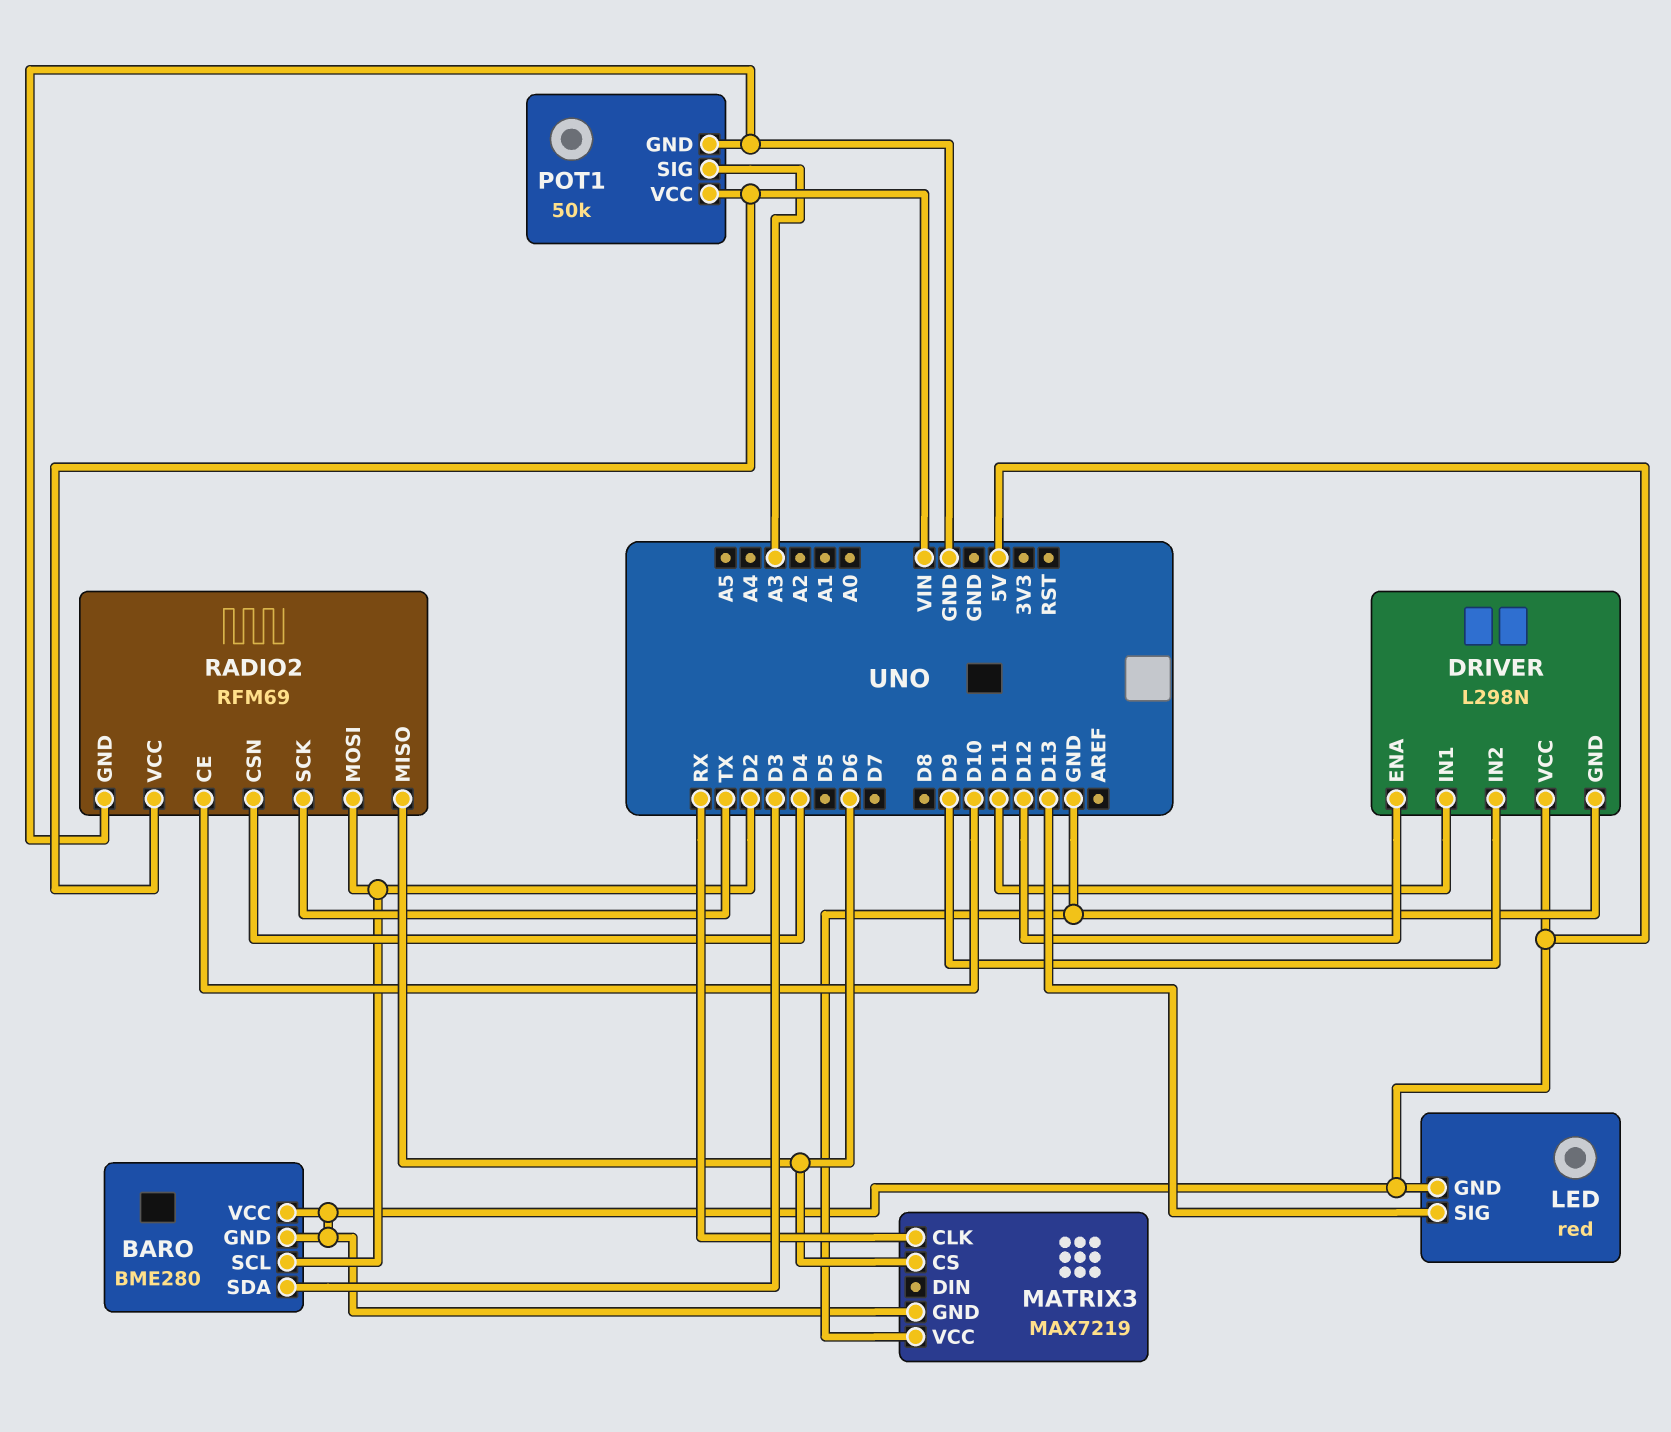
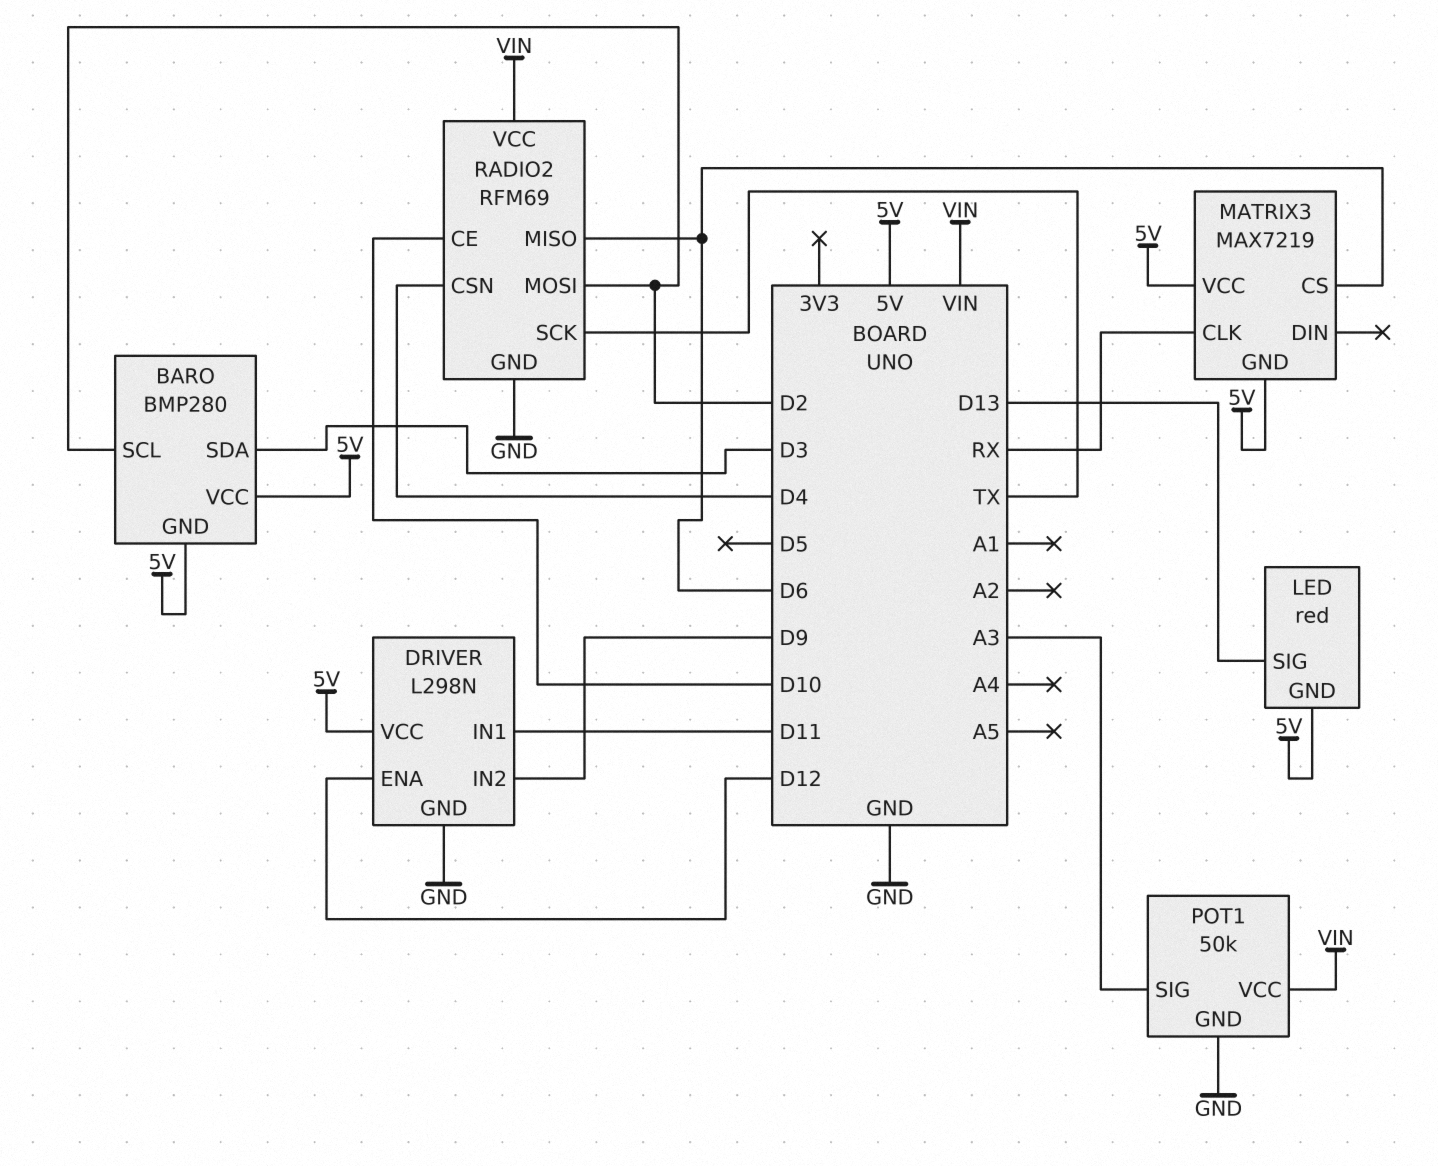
BARO: BME280 -> BMP280
MATRIX3 pin VCC: GND -> 5V

